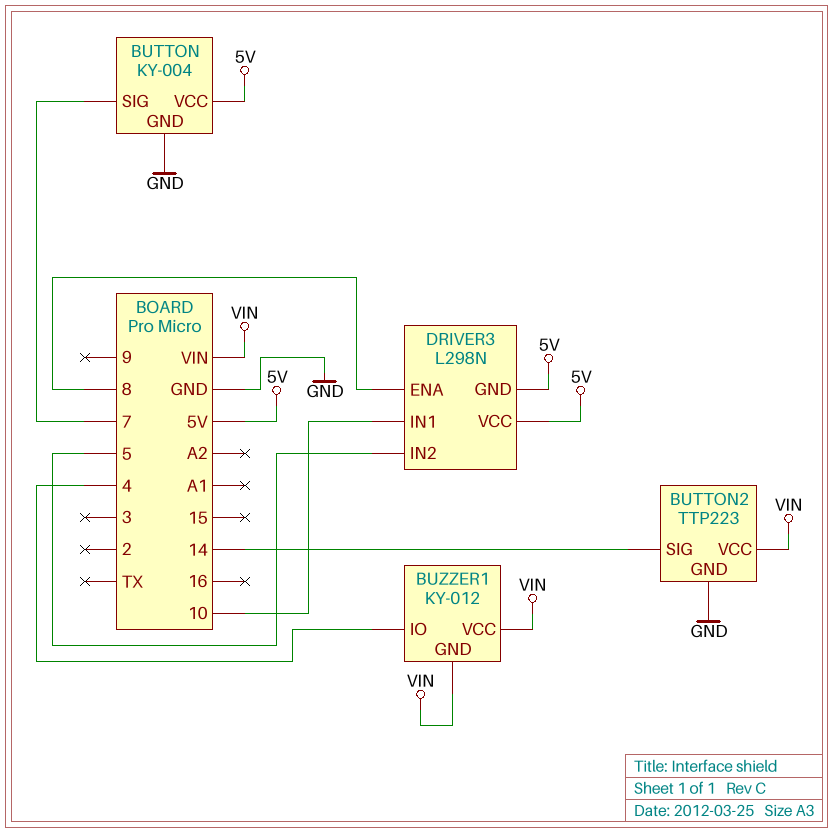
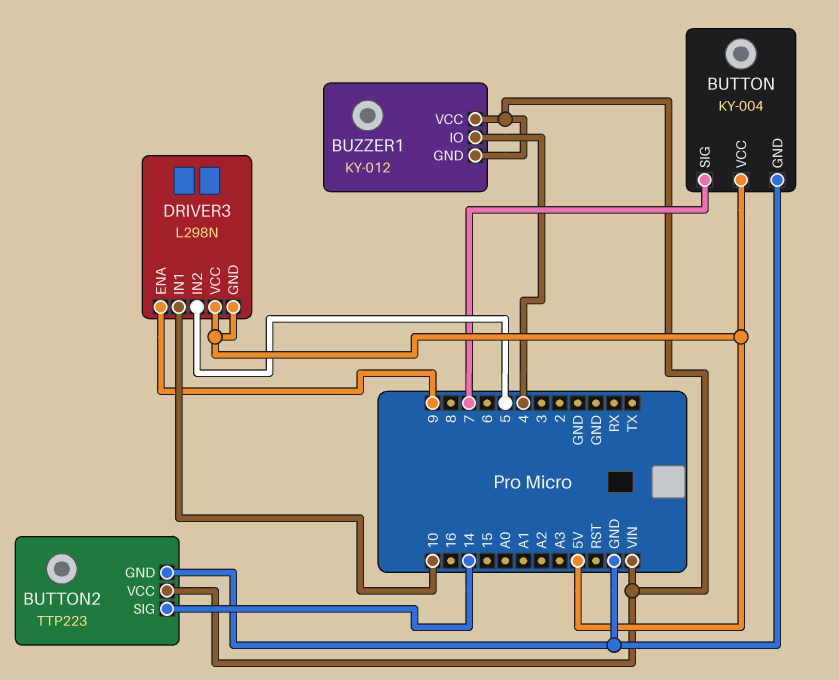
DRIVER3 pin ENA: 8 -> 9

